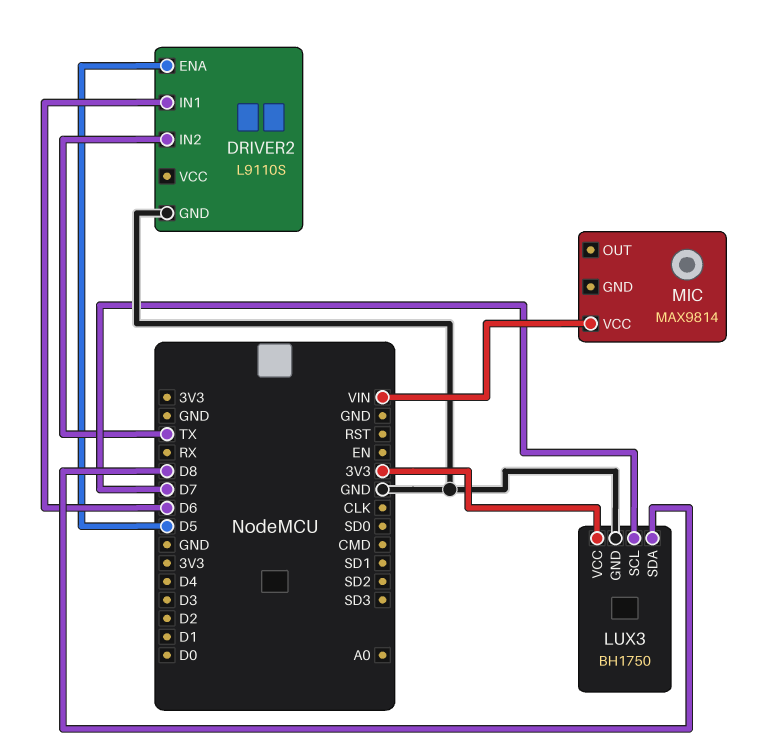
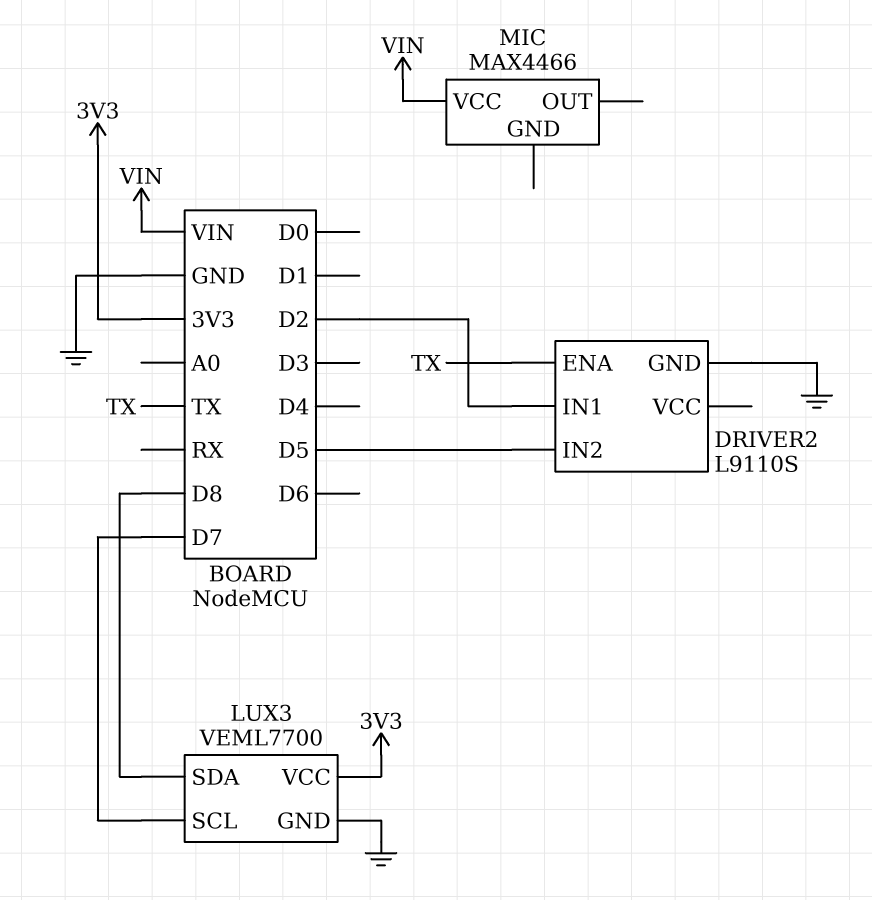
DRIVER2 pin ENA: D5 -> TX
DRIVER2 pin IN1: D6 -> D2
DRIVER2 pin IN2: TX -> D5
LUX3: BH1750 -> VEML7700
MIC: MAX9814 -> MAX4466

